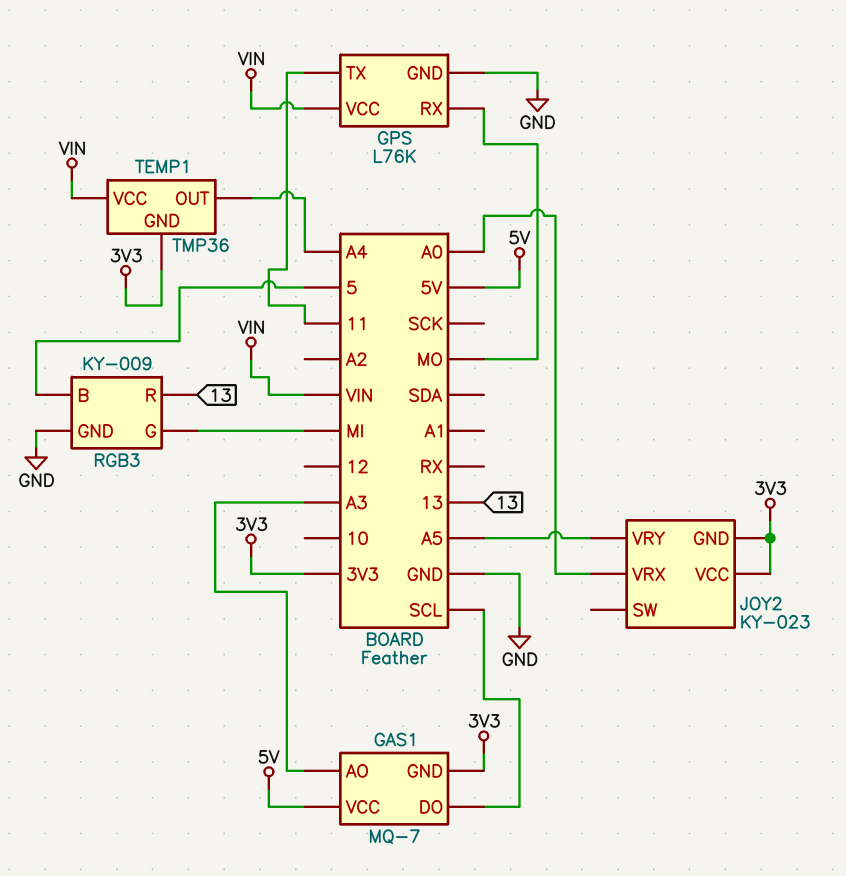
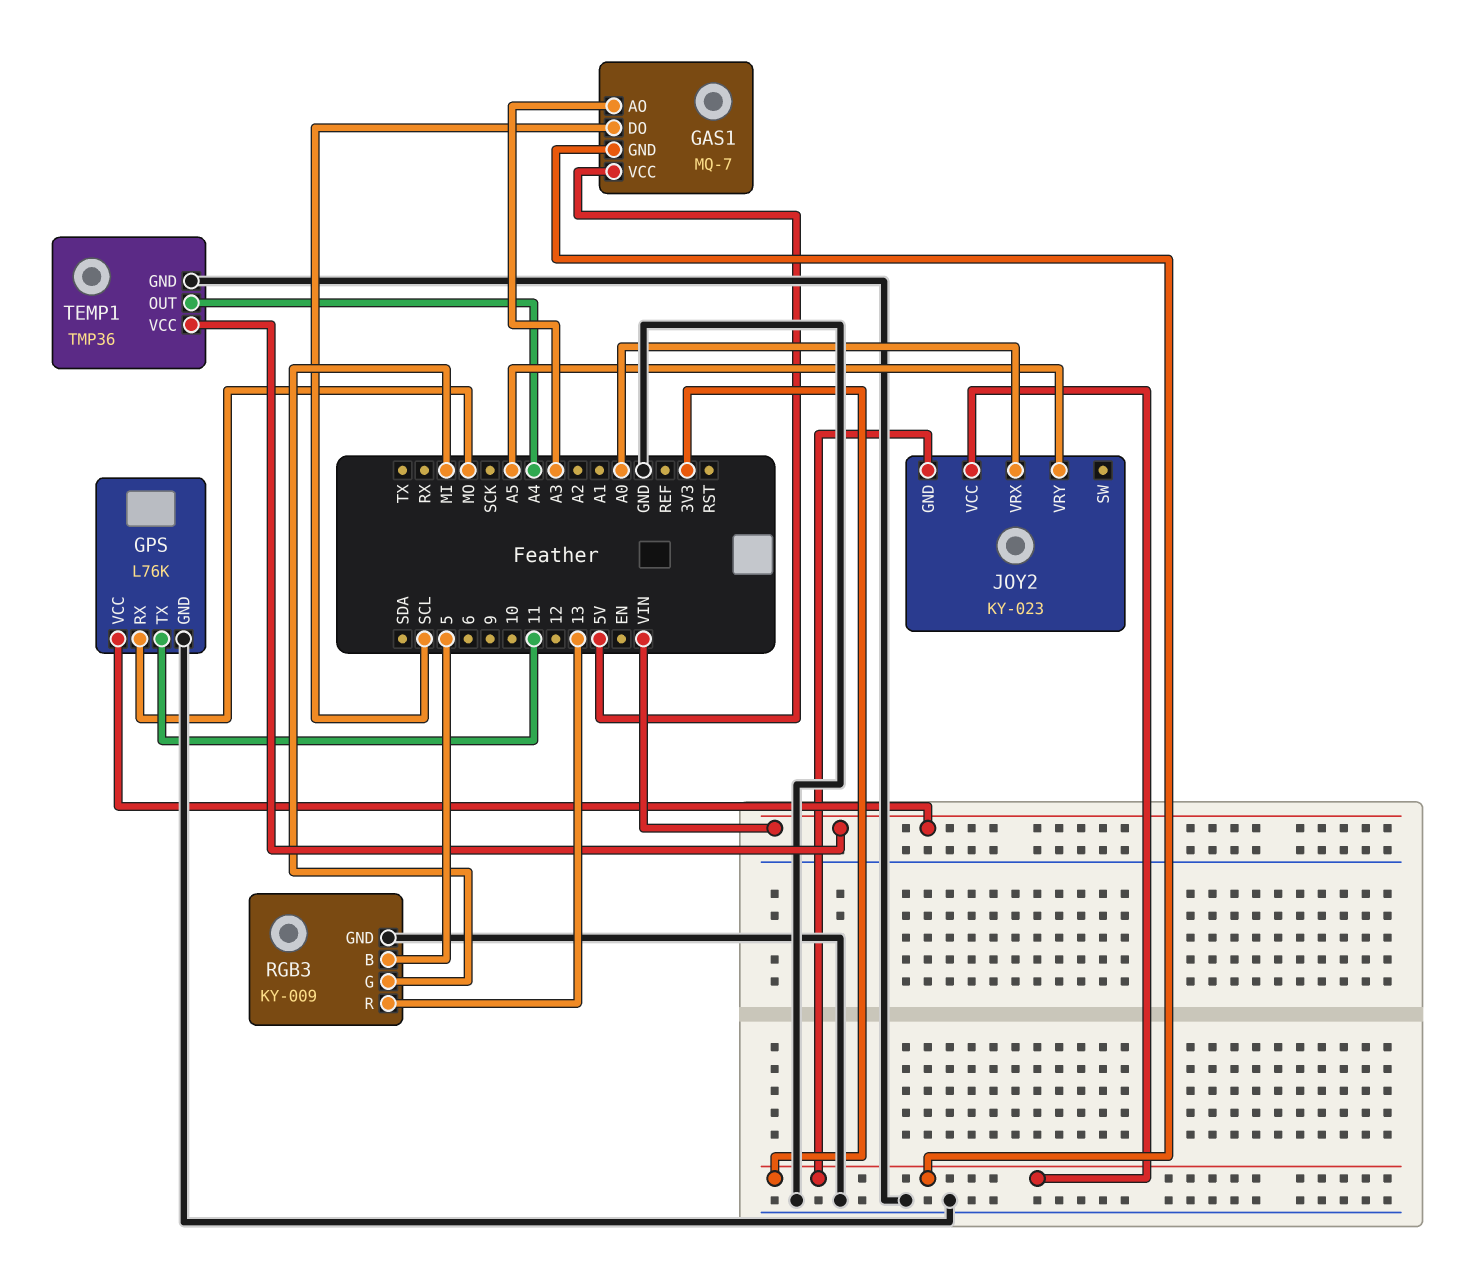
TEMP1 pin GND: 3V3 -> GND

